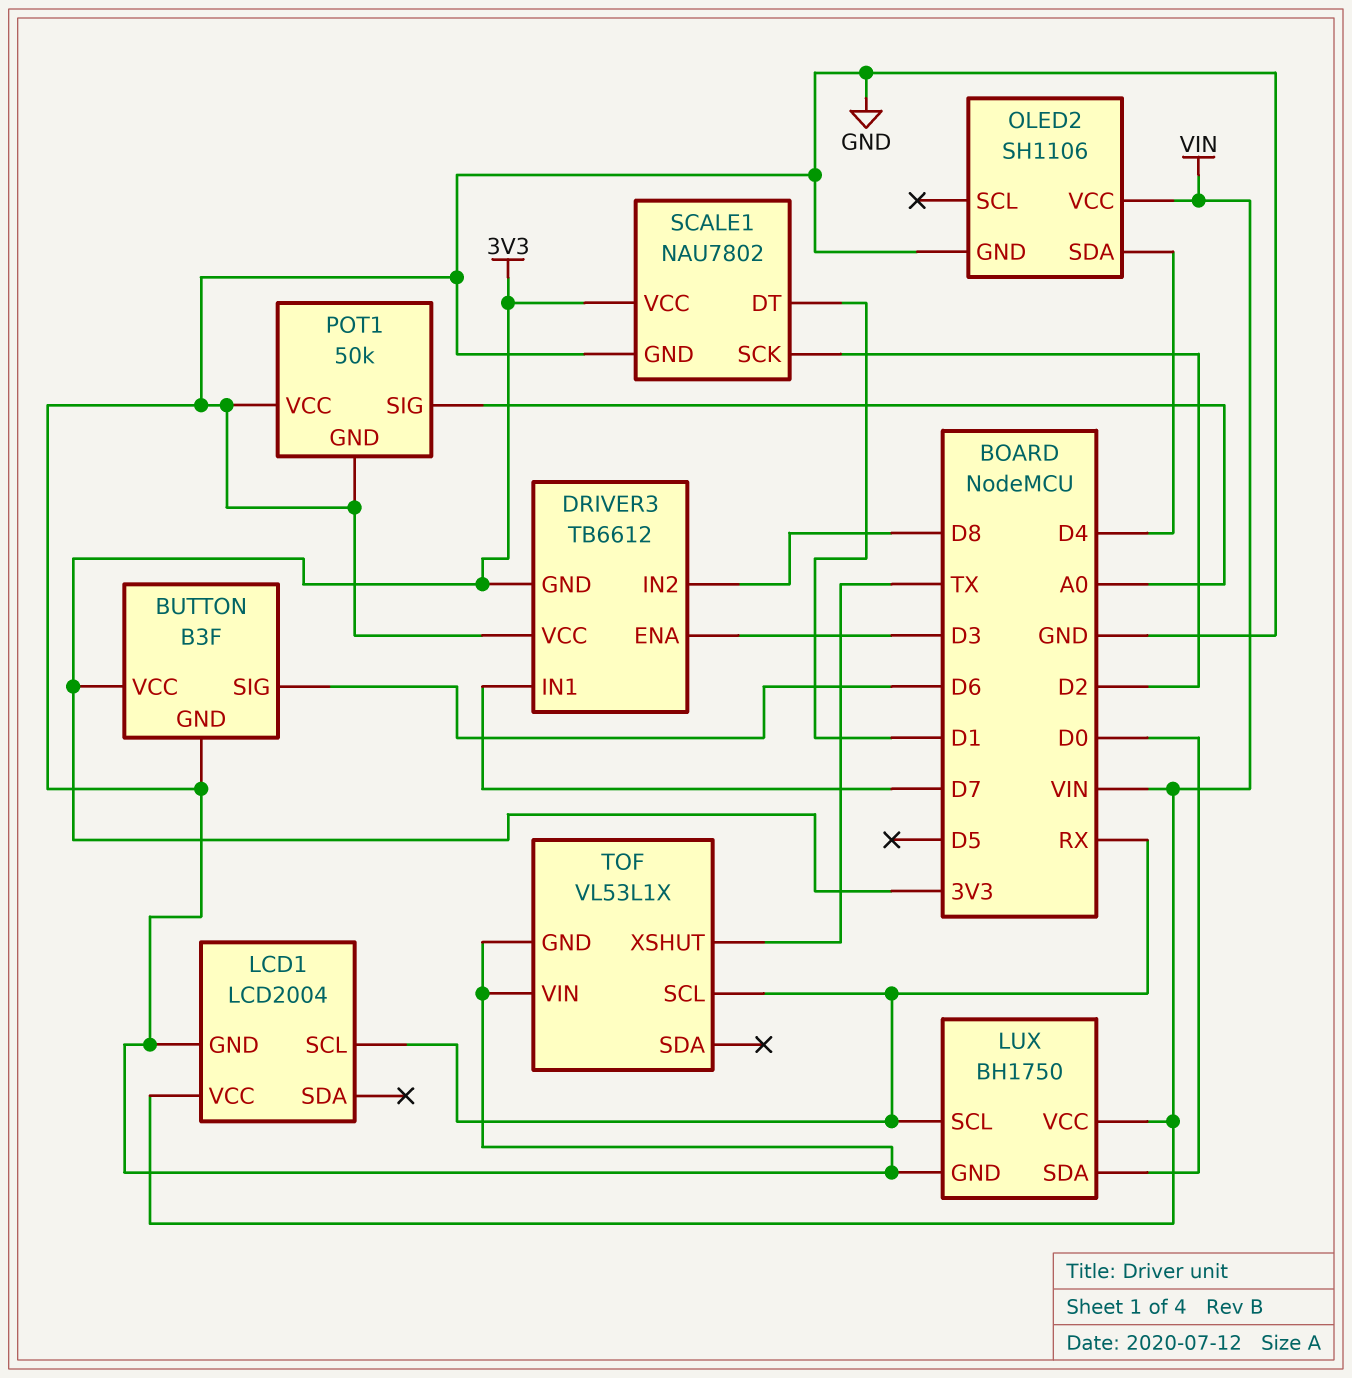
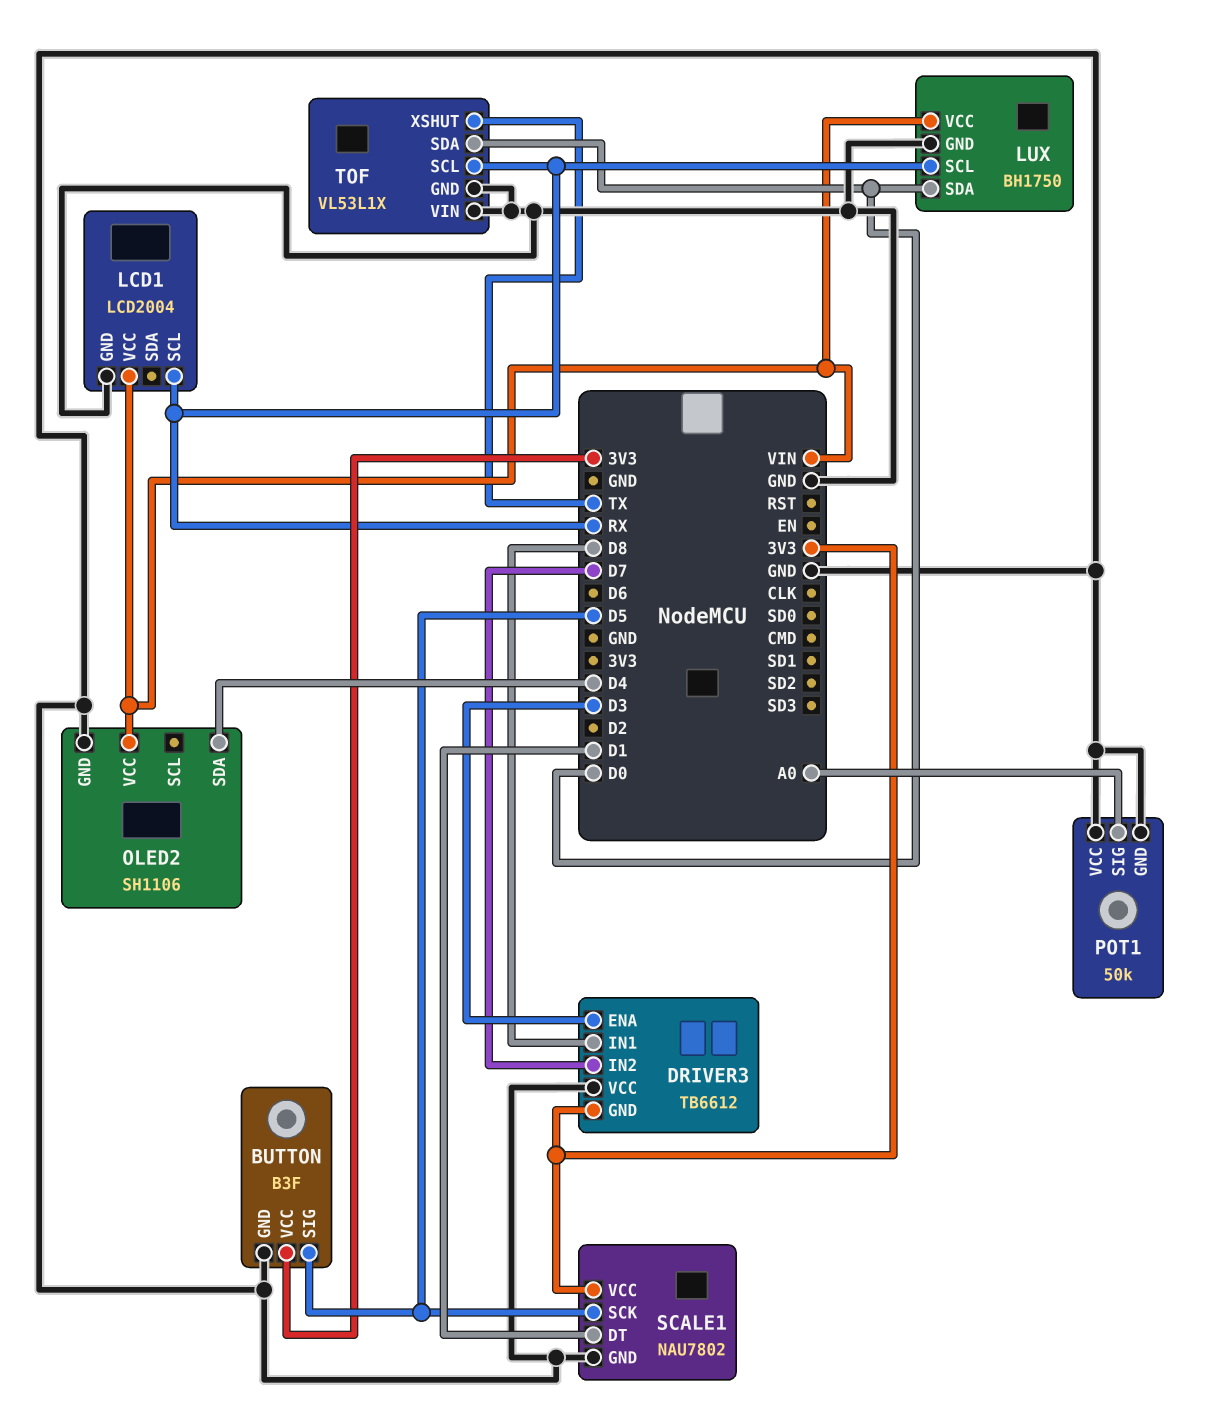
BUTTON pin SIG: D6 -> D5
DRIVER3 pin IN1: D7 -> D8
DRIVER3 pin IN2: D8 -> D7
SCALE1 pin SCK: D2 -> D5
TOF pin SDA: none -> D0

